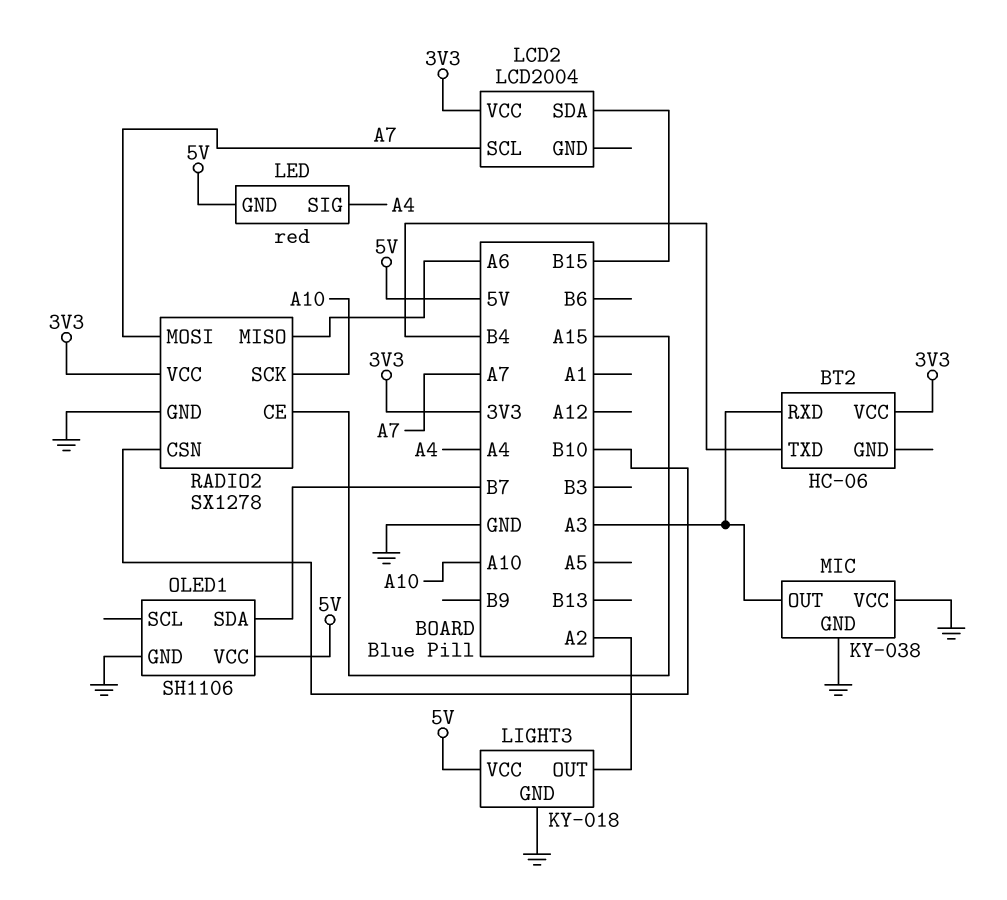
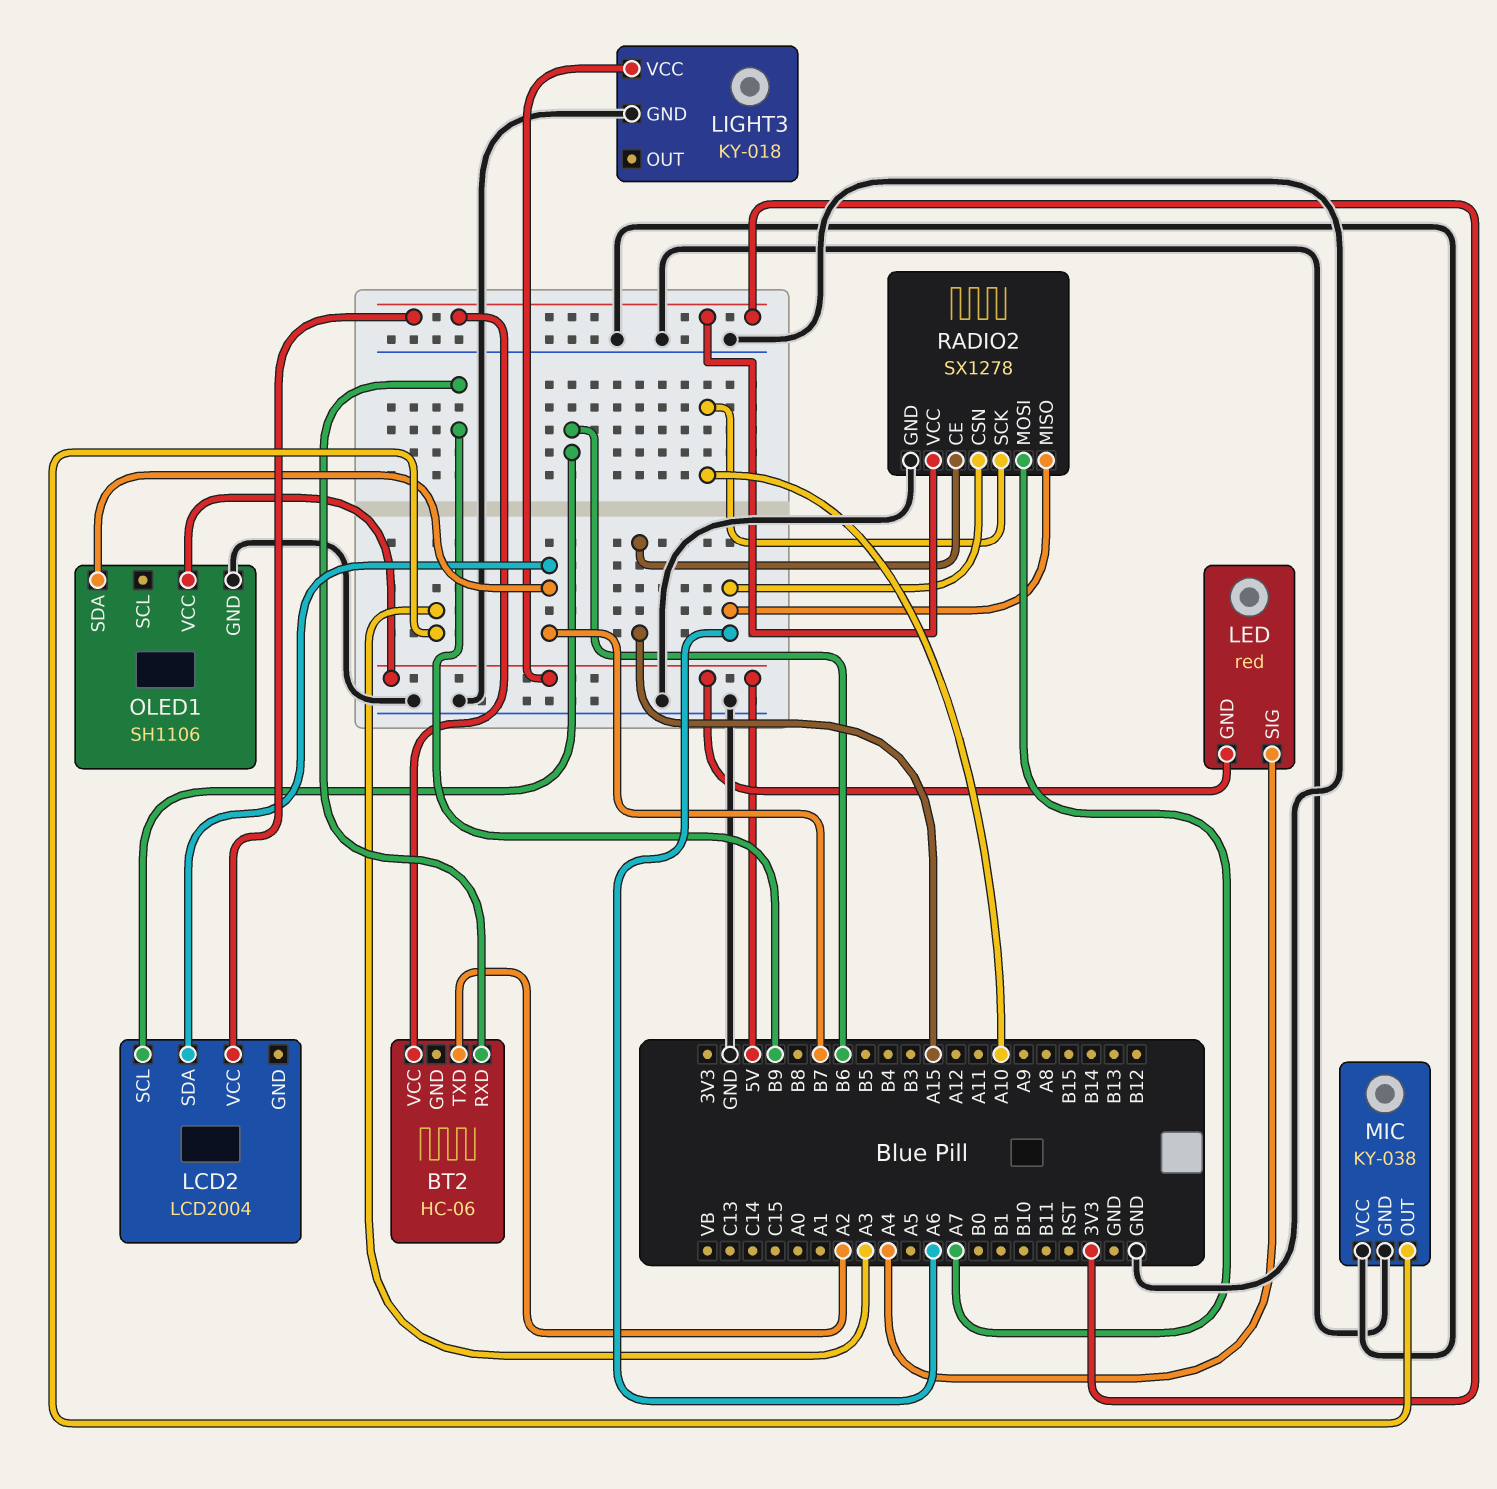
BT2 pin RXD: A3 -> B9
BT2 pin TXD: B4 -> A2
LCD2 pin SCL: A7 -> B6
LCD2 pin SDA: B15 -> B7
LIGHT3 pin OUT: A2 -> none
RADIO2 pin CSN: B10 -> A6

